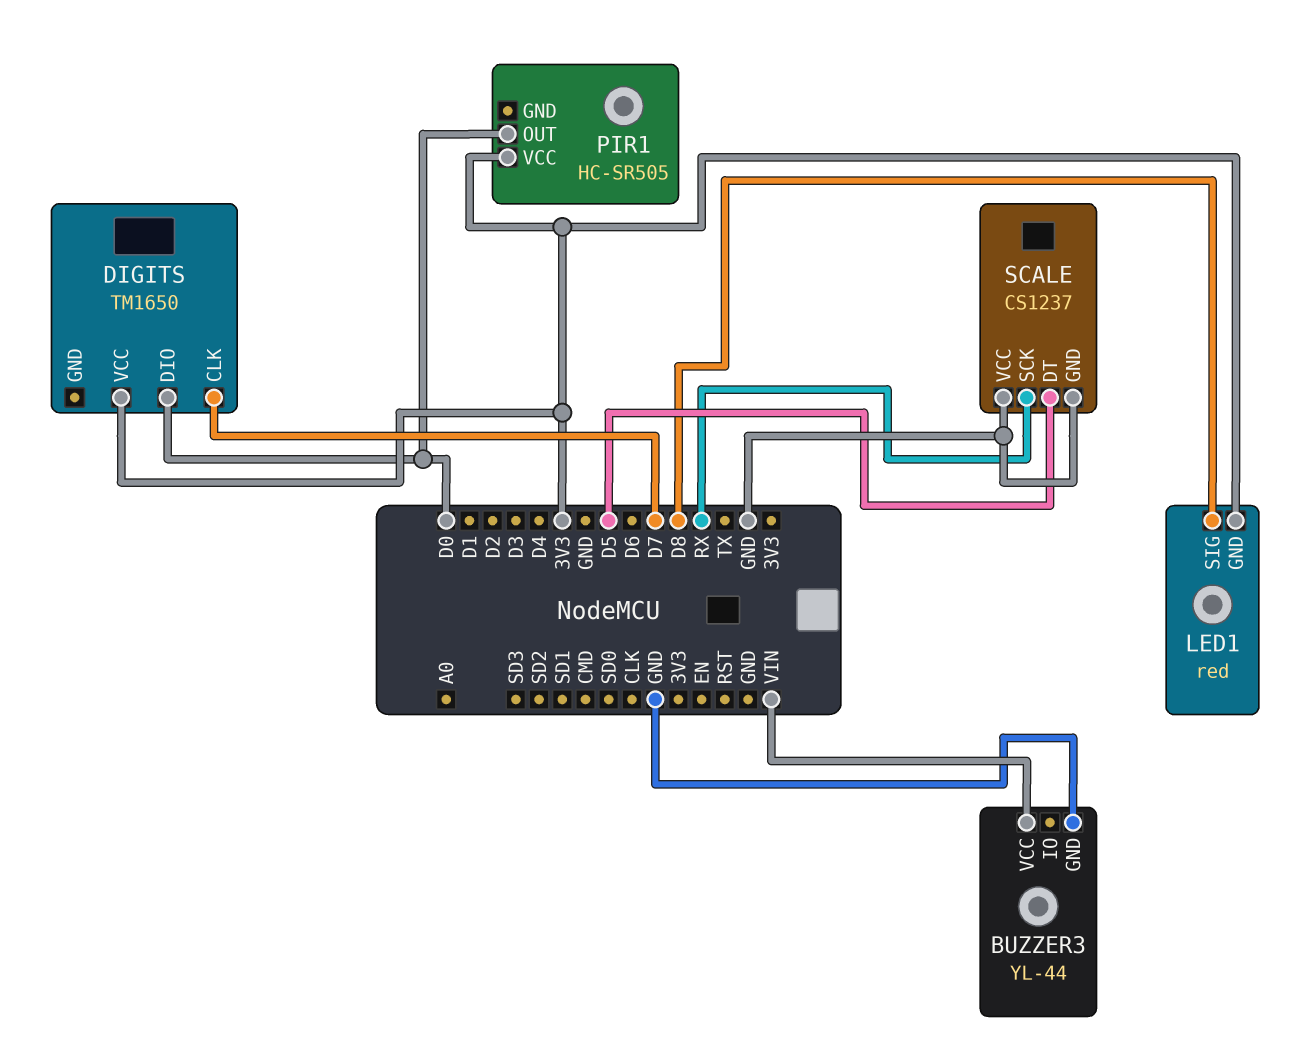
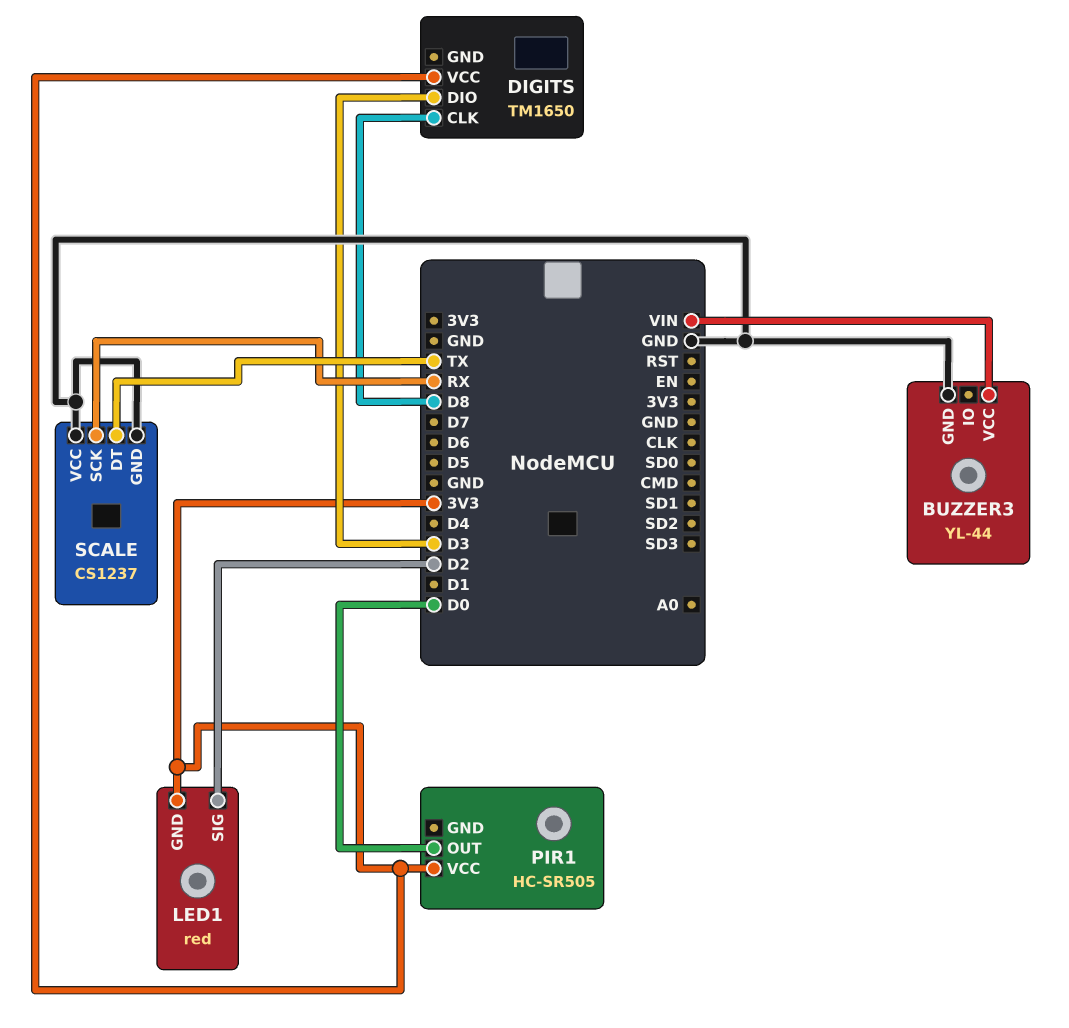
DIGITS pin CLK: D7 -> D8
DIGITS pin DIO: D0 -> D3
LED1 pin SIG: D8 -> D2
SCALE pin DT: D5 -> TX

